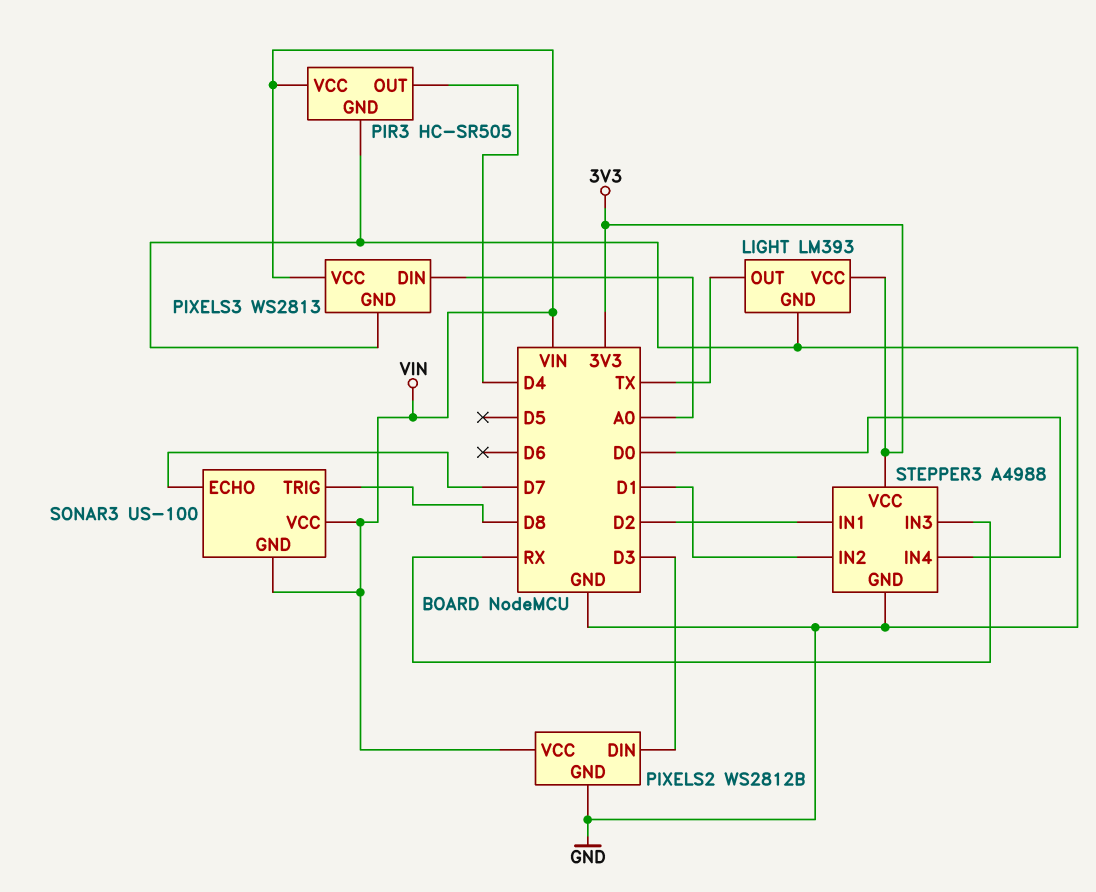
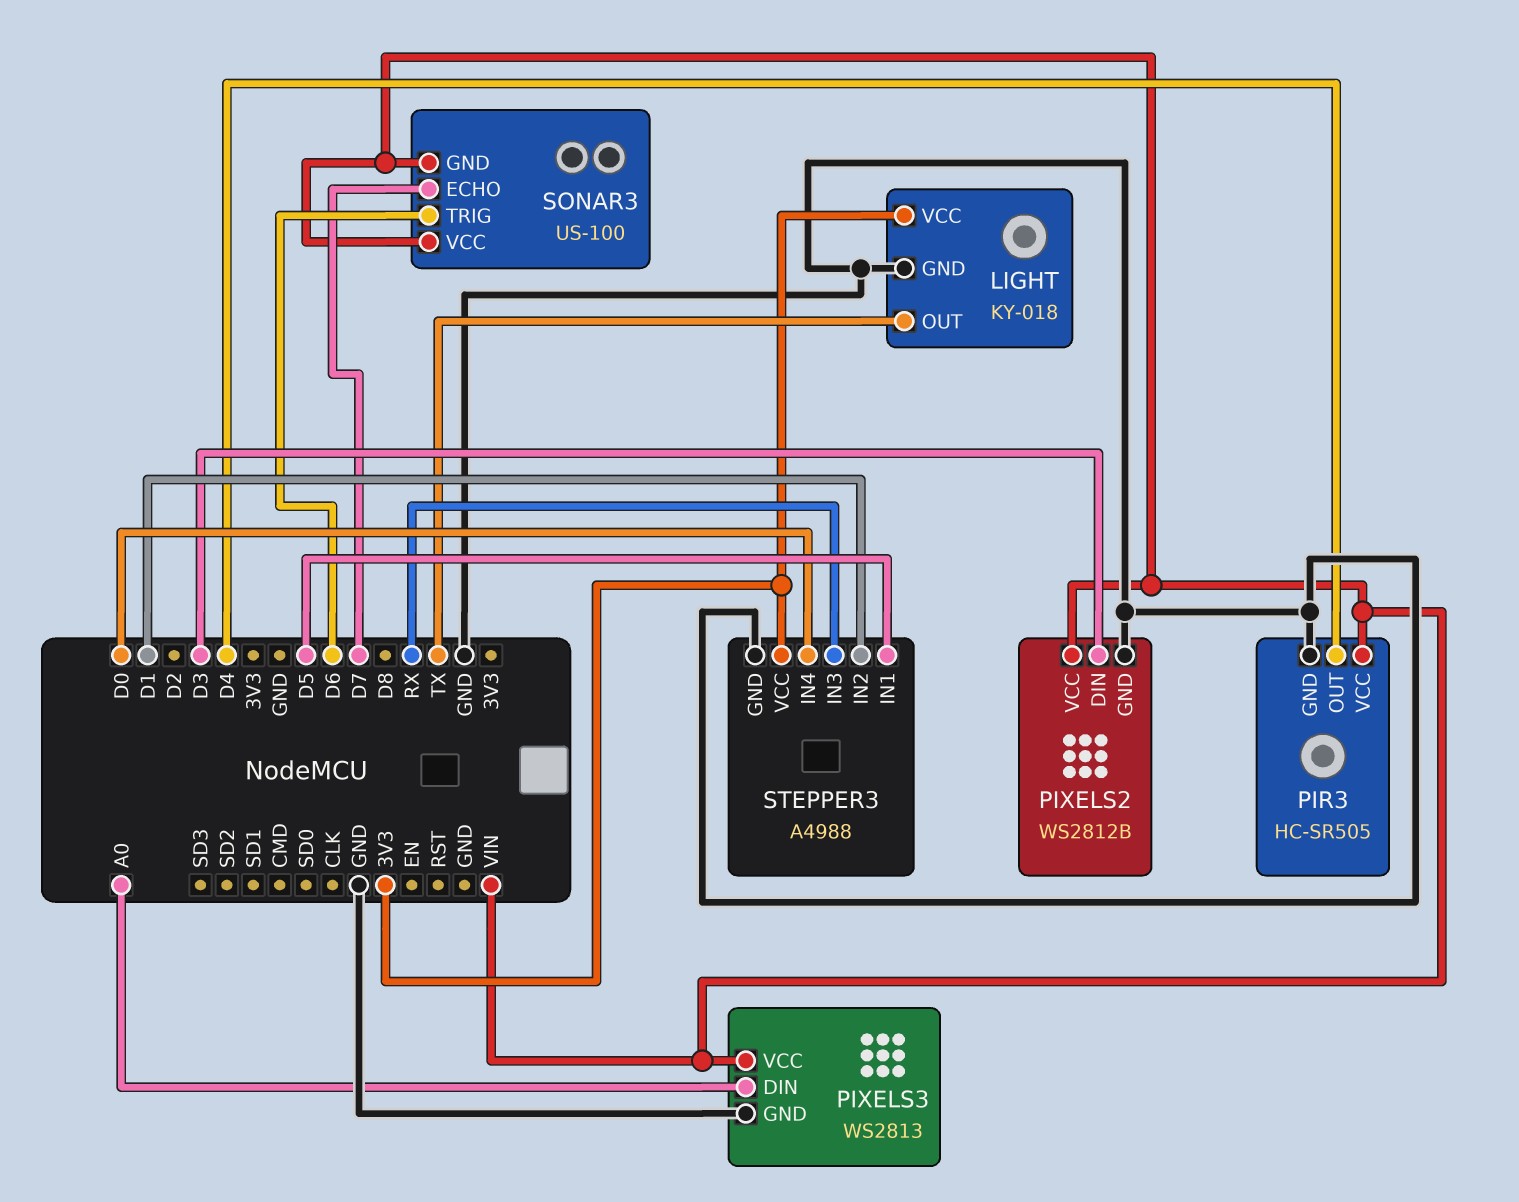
LIGHT: LM393 -> KY-018
SONAR3 pin TRIG: D8 -> D6
STEPPER3 pin IN1: D2 -> D5

